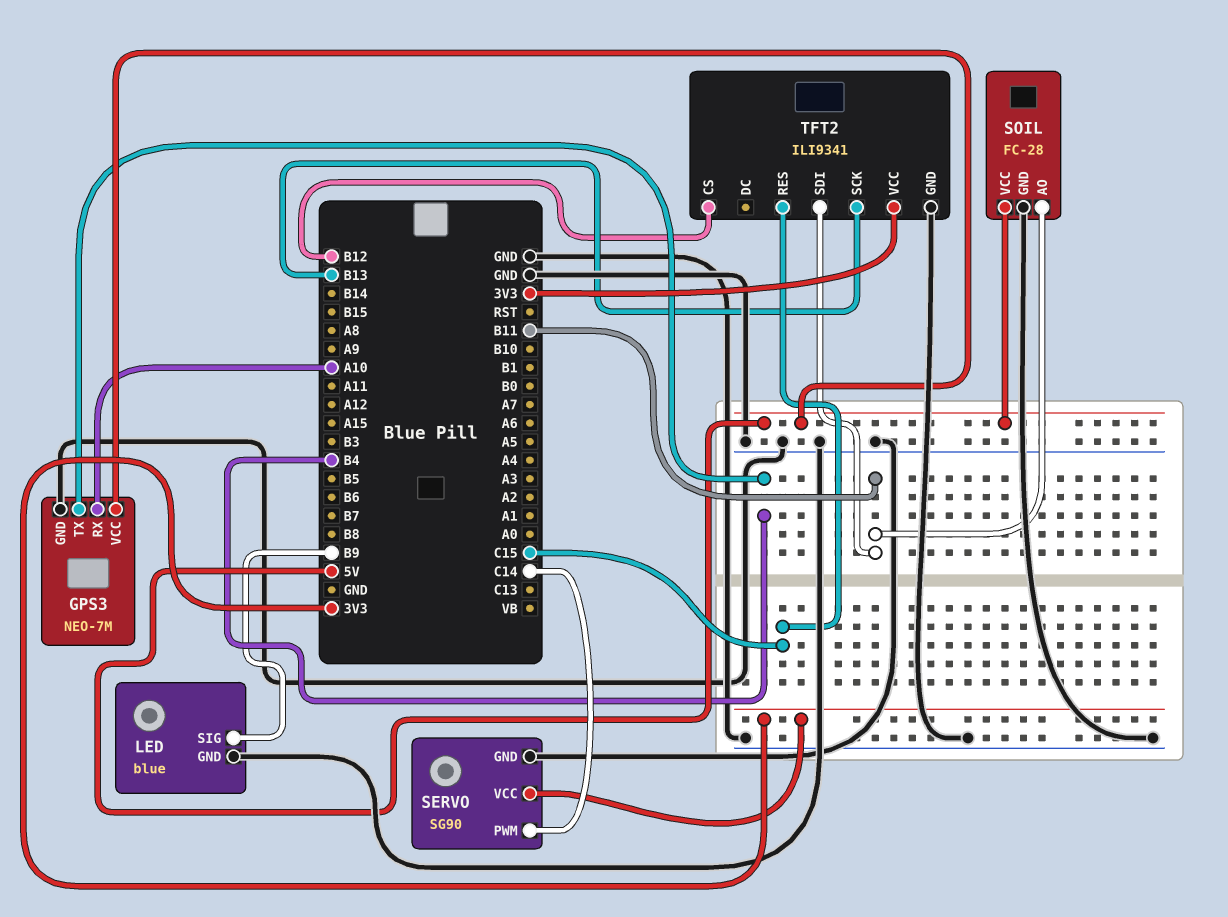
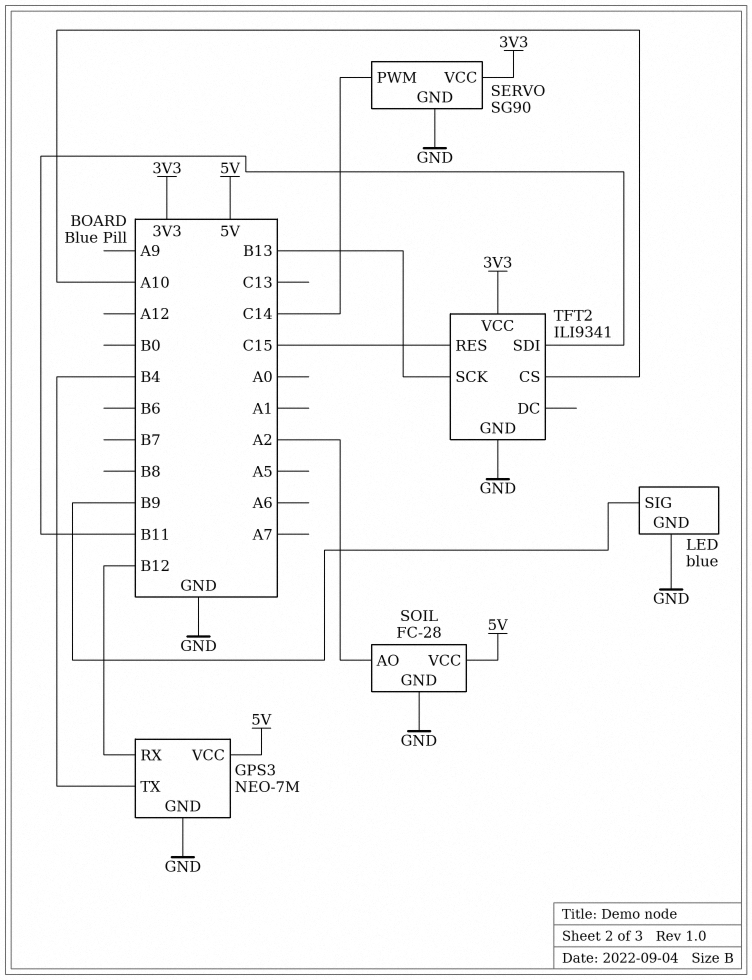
GPS3 pin RX: A10 -> B12
SOIL pin AO: B11 -> A2
TFT2 pin CS: B12 -> A10

